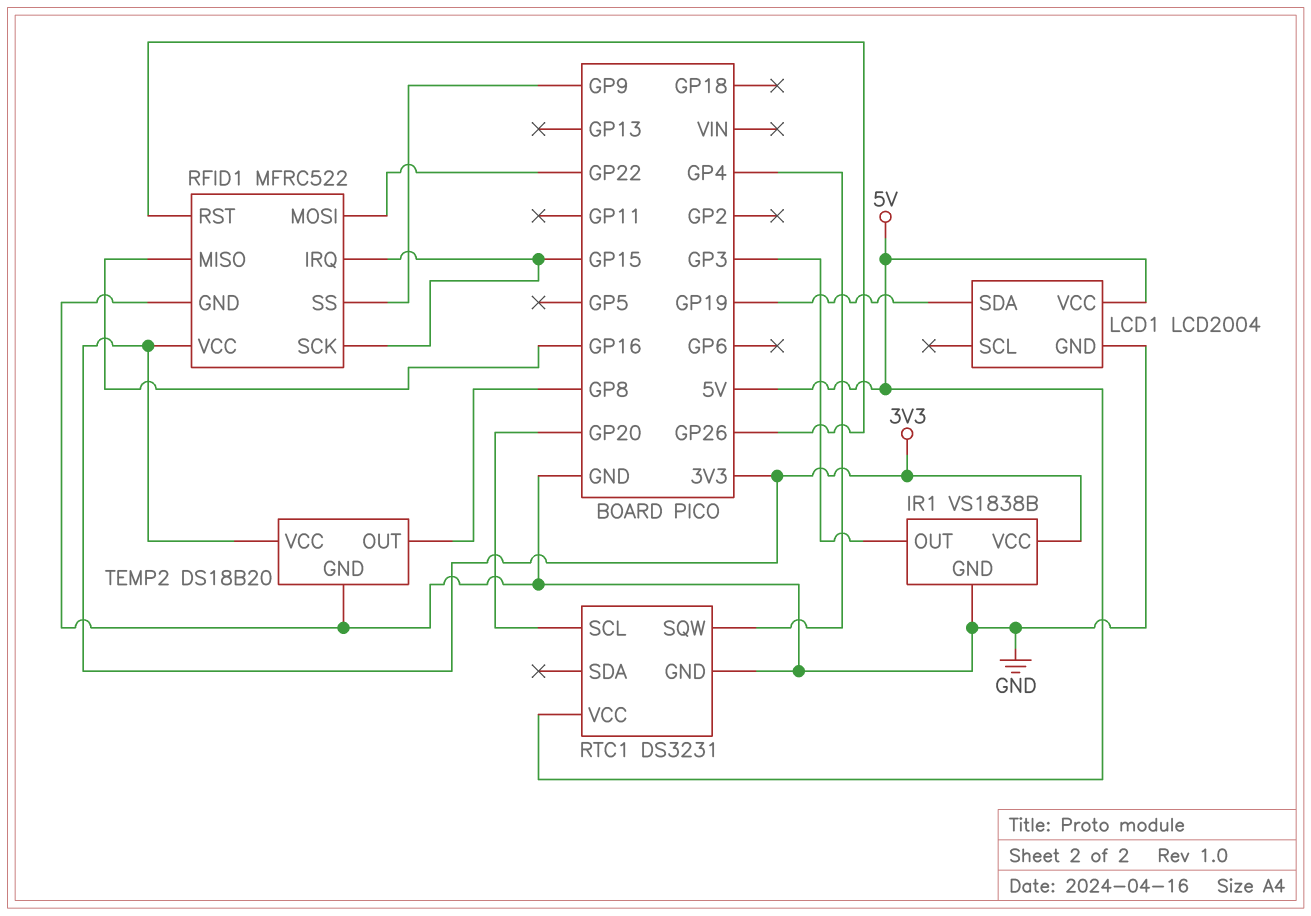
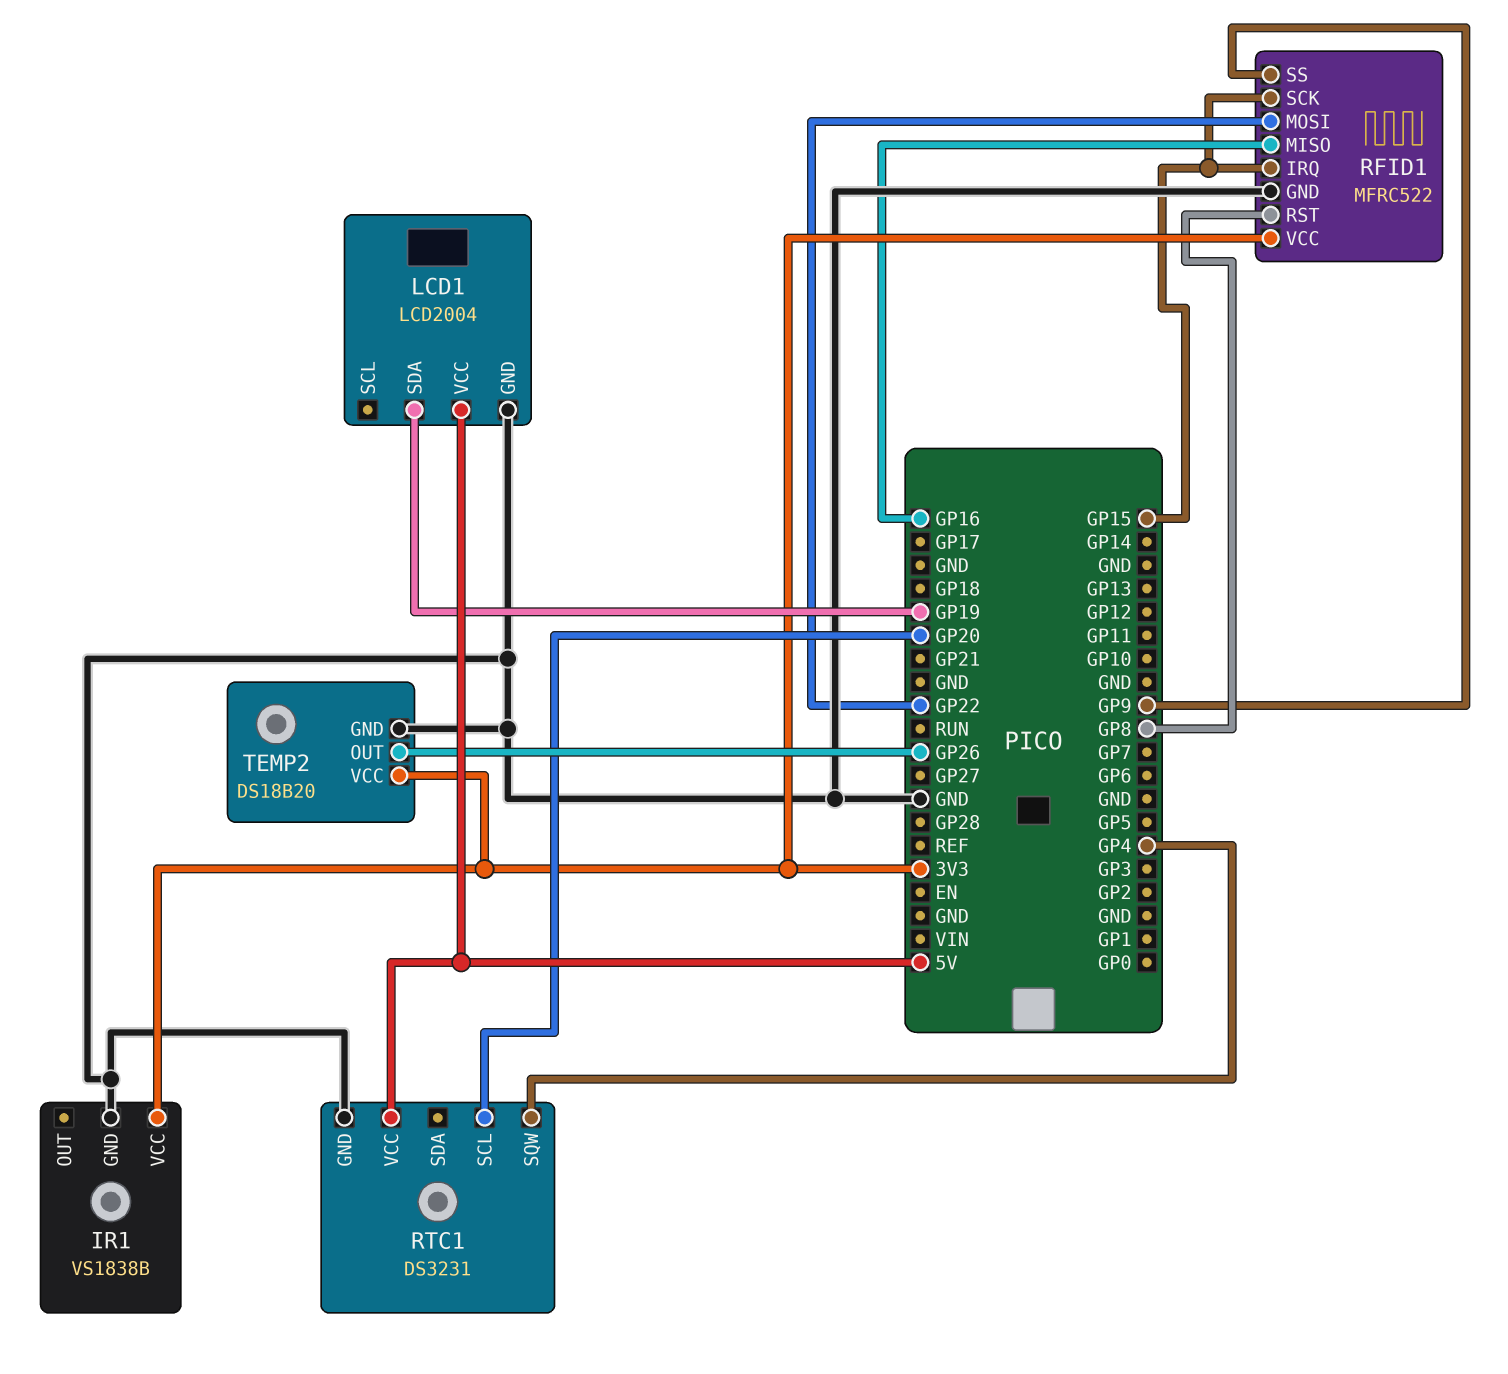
IR1 pin OUT: GP3 -> none
RFID1 pin RST: GP26 -> GP8
TEMP2 pin OUT: GP8 -> GP26

